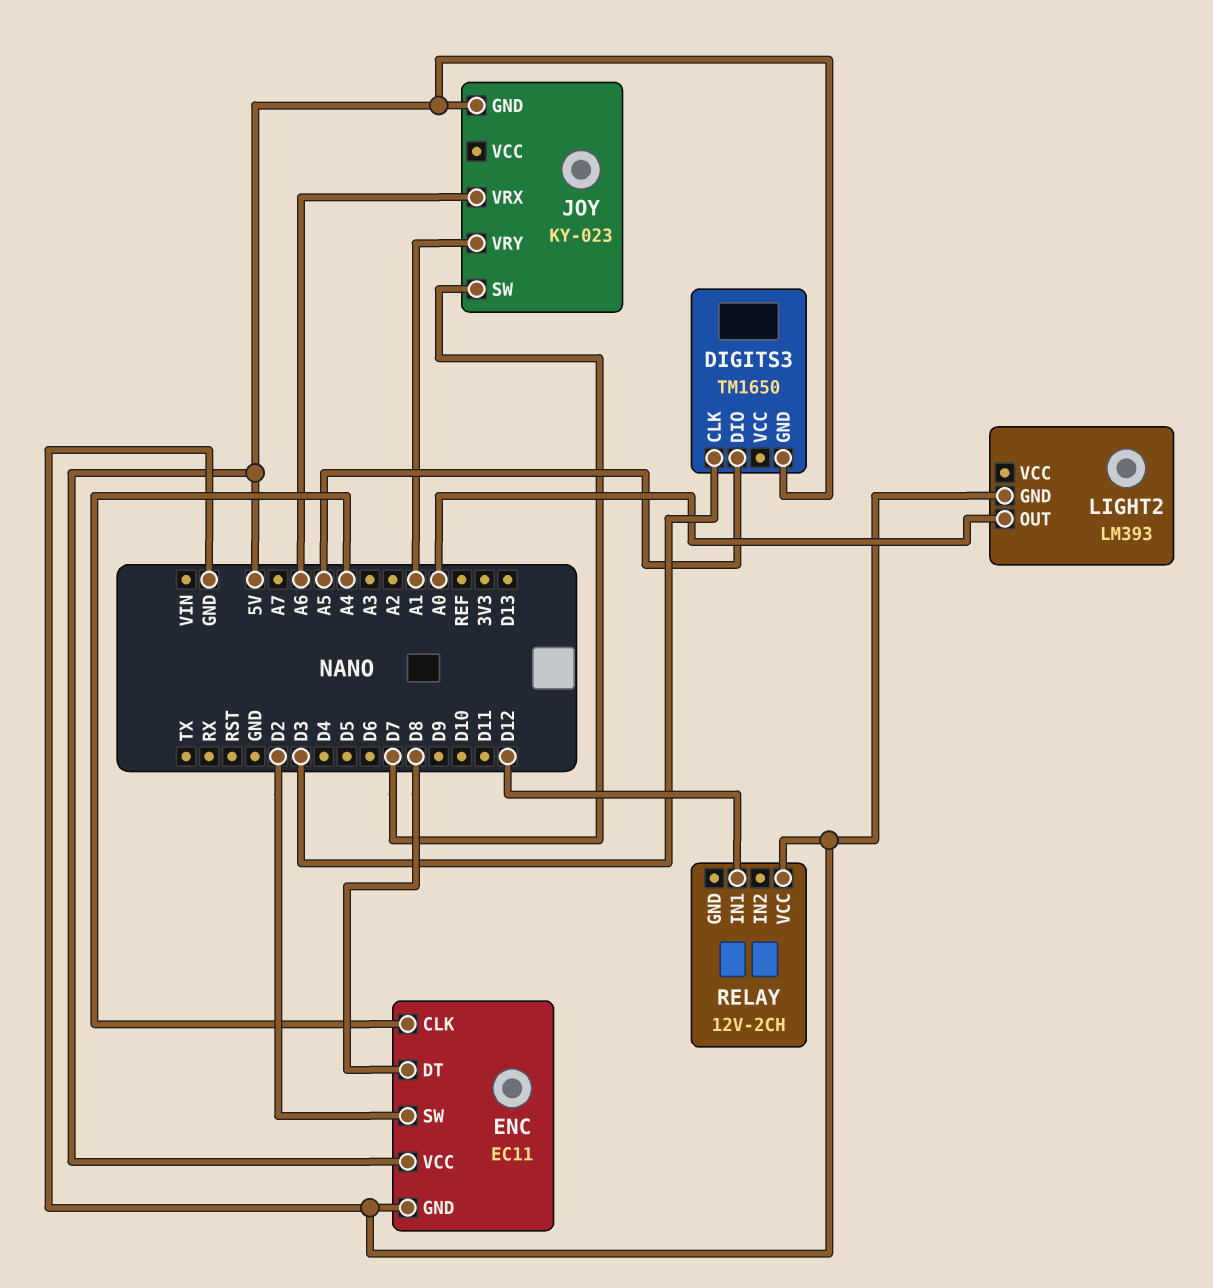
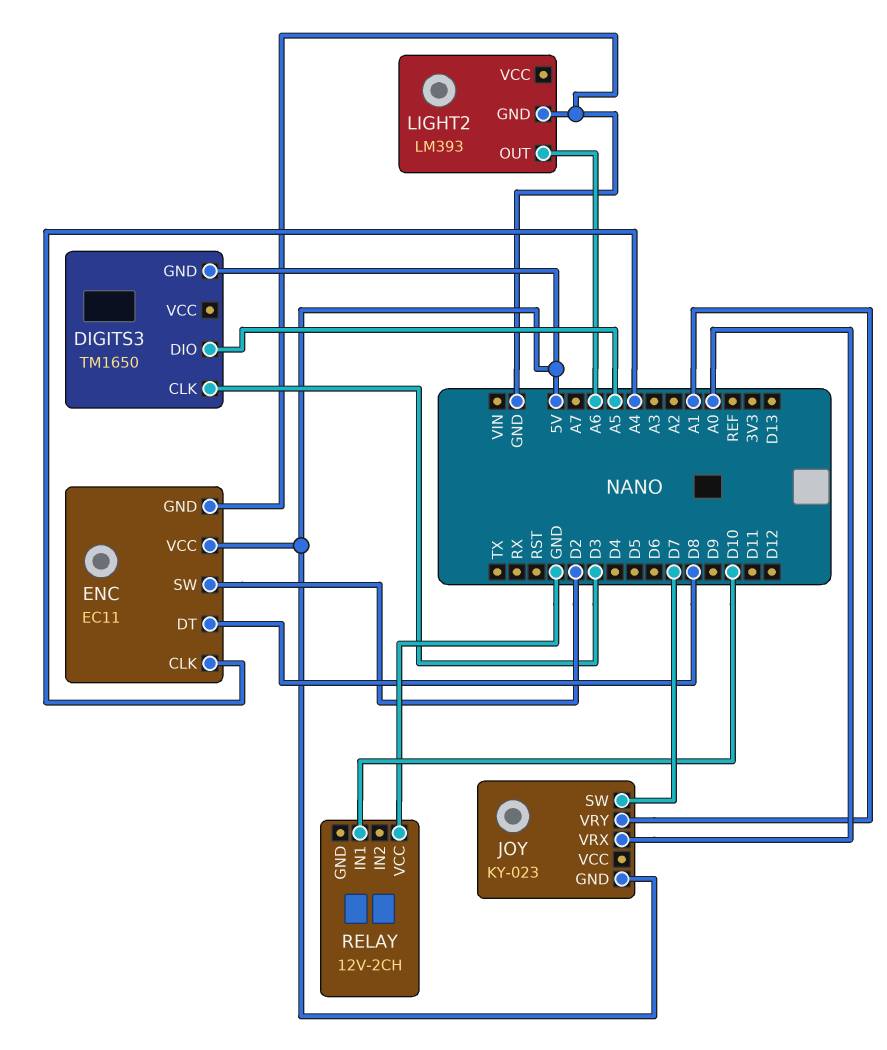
JOY pin VRX: A6 -> A0
LIGHT2 pin OUT: A0 -> A6
RELAY pin IN1: D12 -> D10

